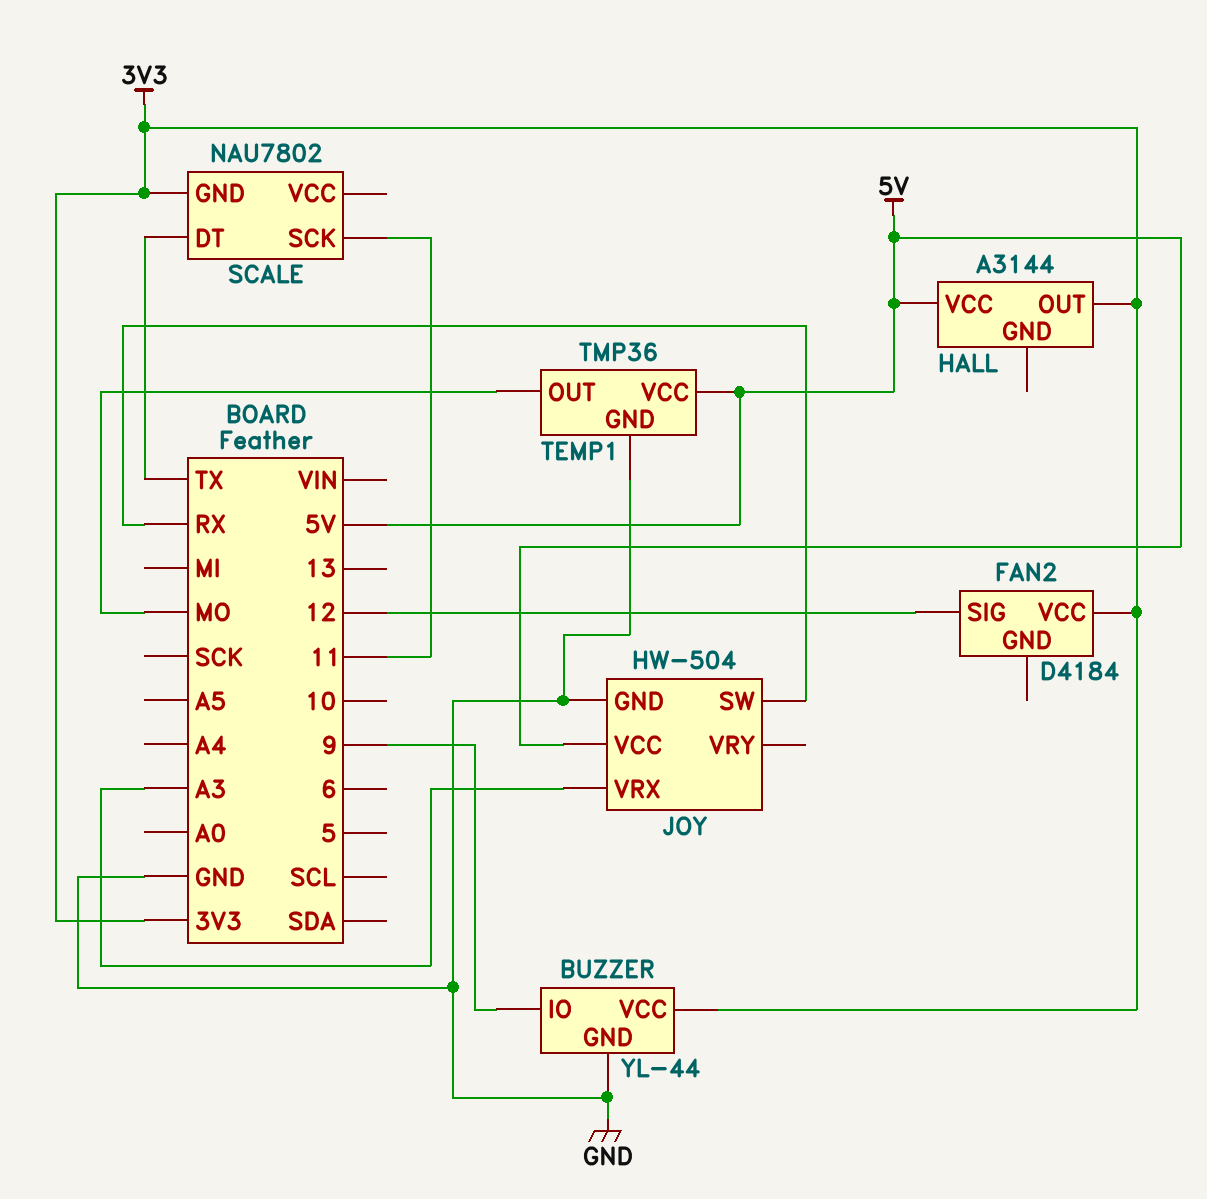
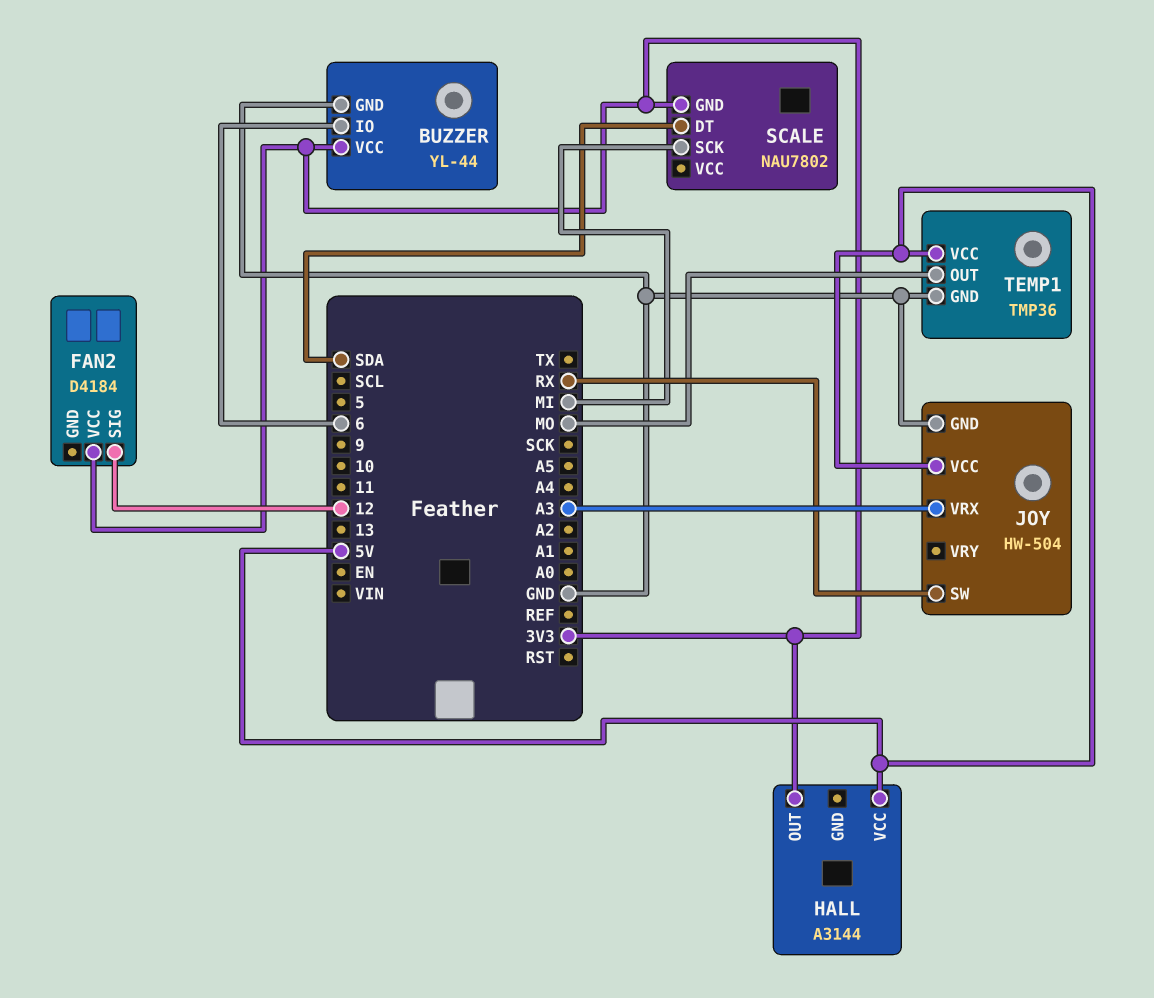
BUZZER pin IO: 9 -> 6
SCALE pin DT: TX -> SDA
SCALE pin SCK: 11 -> MI

